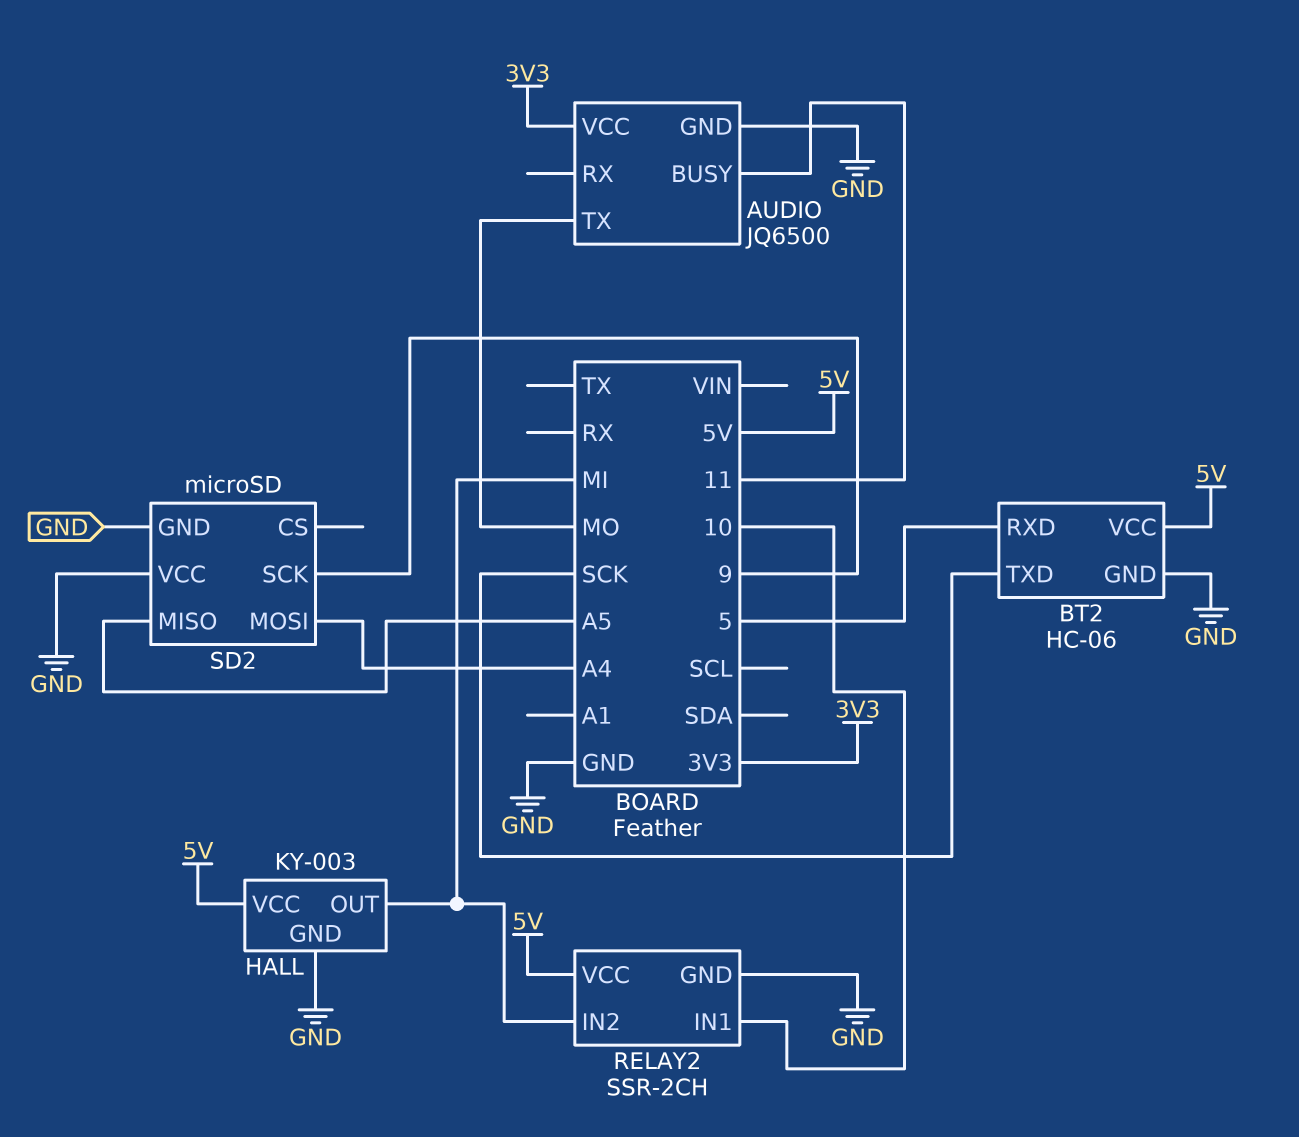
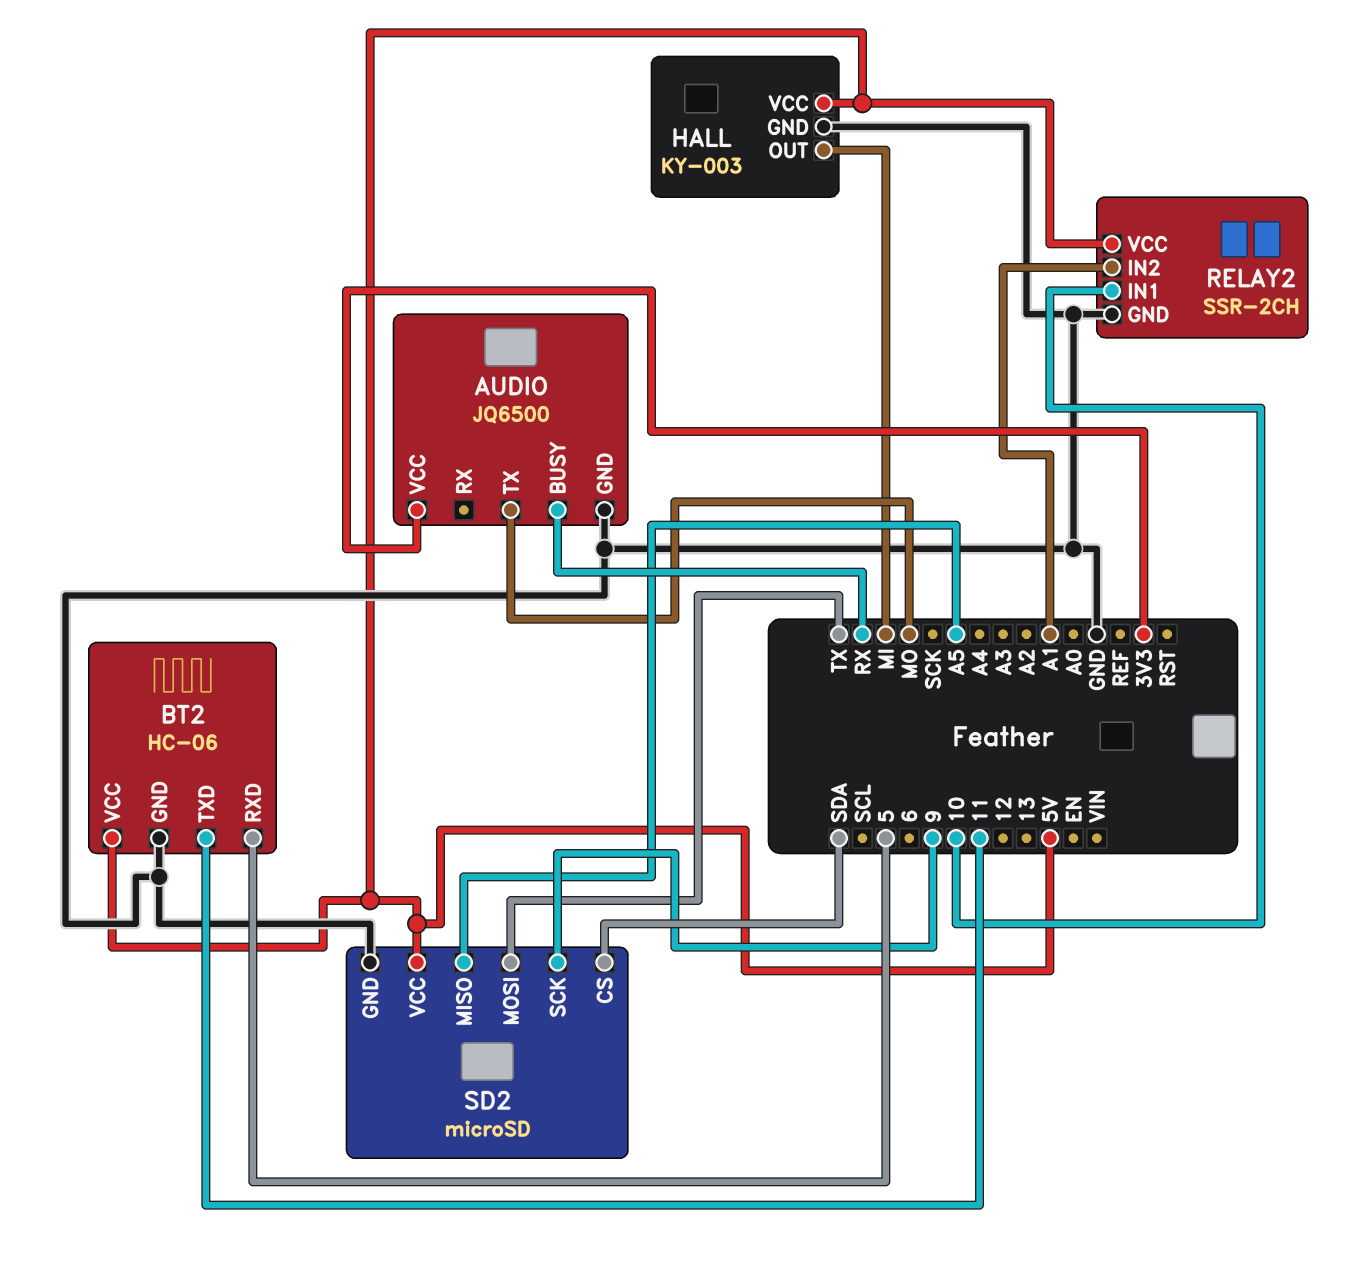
AUDIO pin BUSY: 11 -> RX
BT2 pin TXD: SCK -> 11
RELAY2 pin IN2: MI -> A1
SD2 pin CS: none -> SDA
SD2 pin MOSI: A4 -> TX
SD2 pin VCC: GND -> 5V

